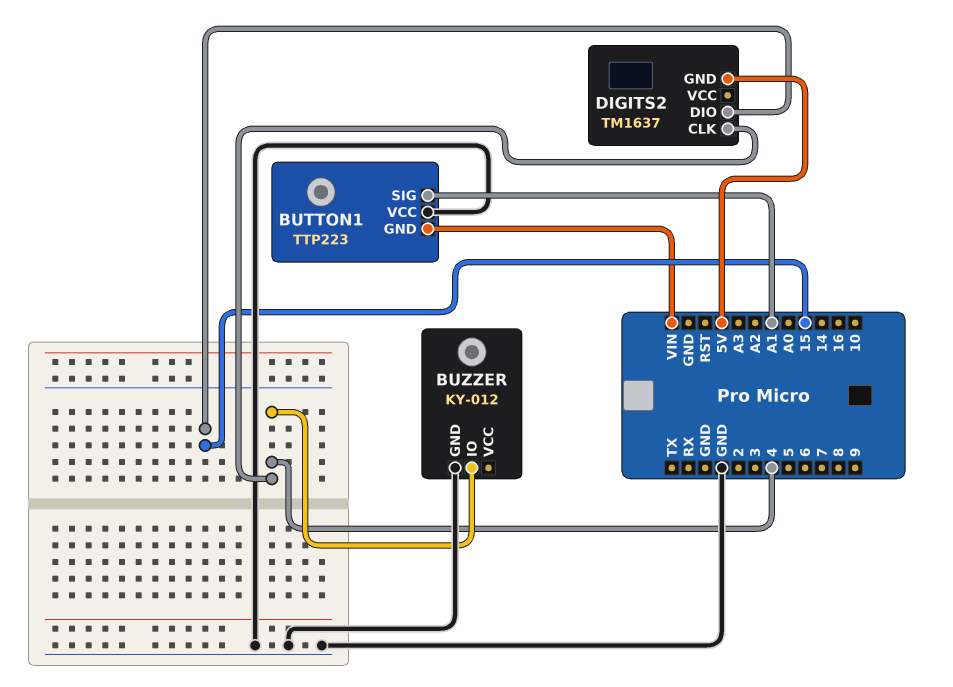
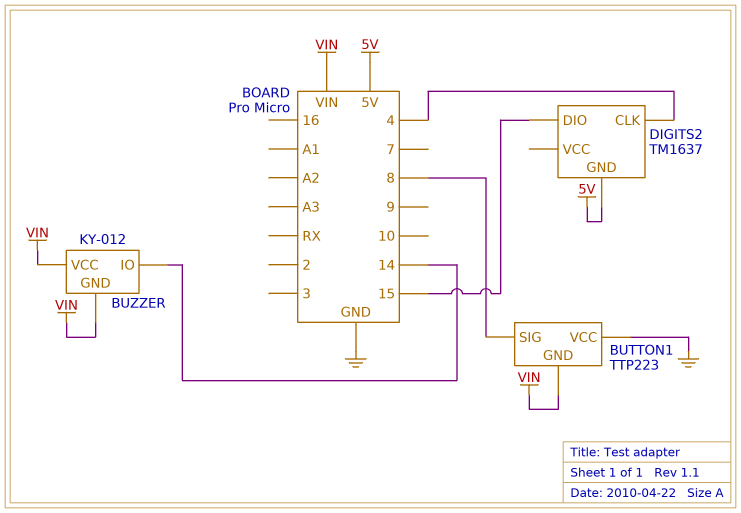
BUTTON1 pin SIG: A1 -> 8
BUZZER pin GND: GND -> VIN
BUZZER pin IO: 4 -> 14
BUZZER pin VCC: none -> VIN

